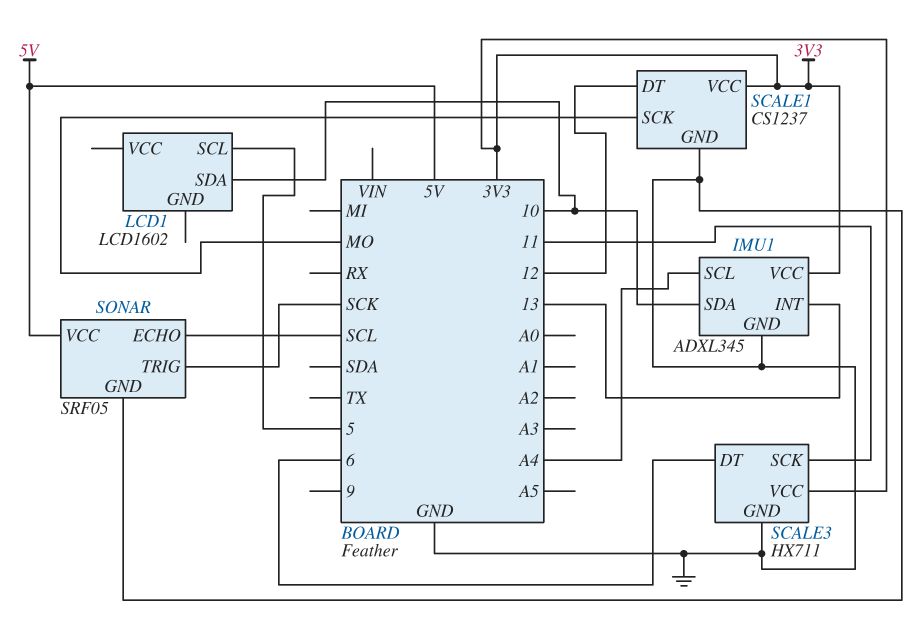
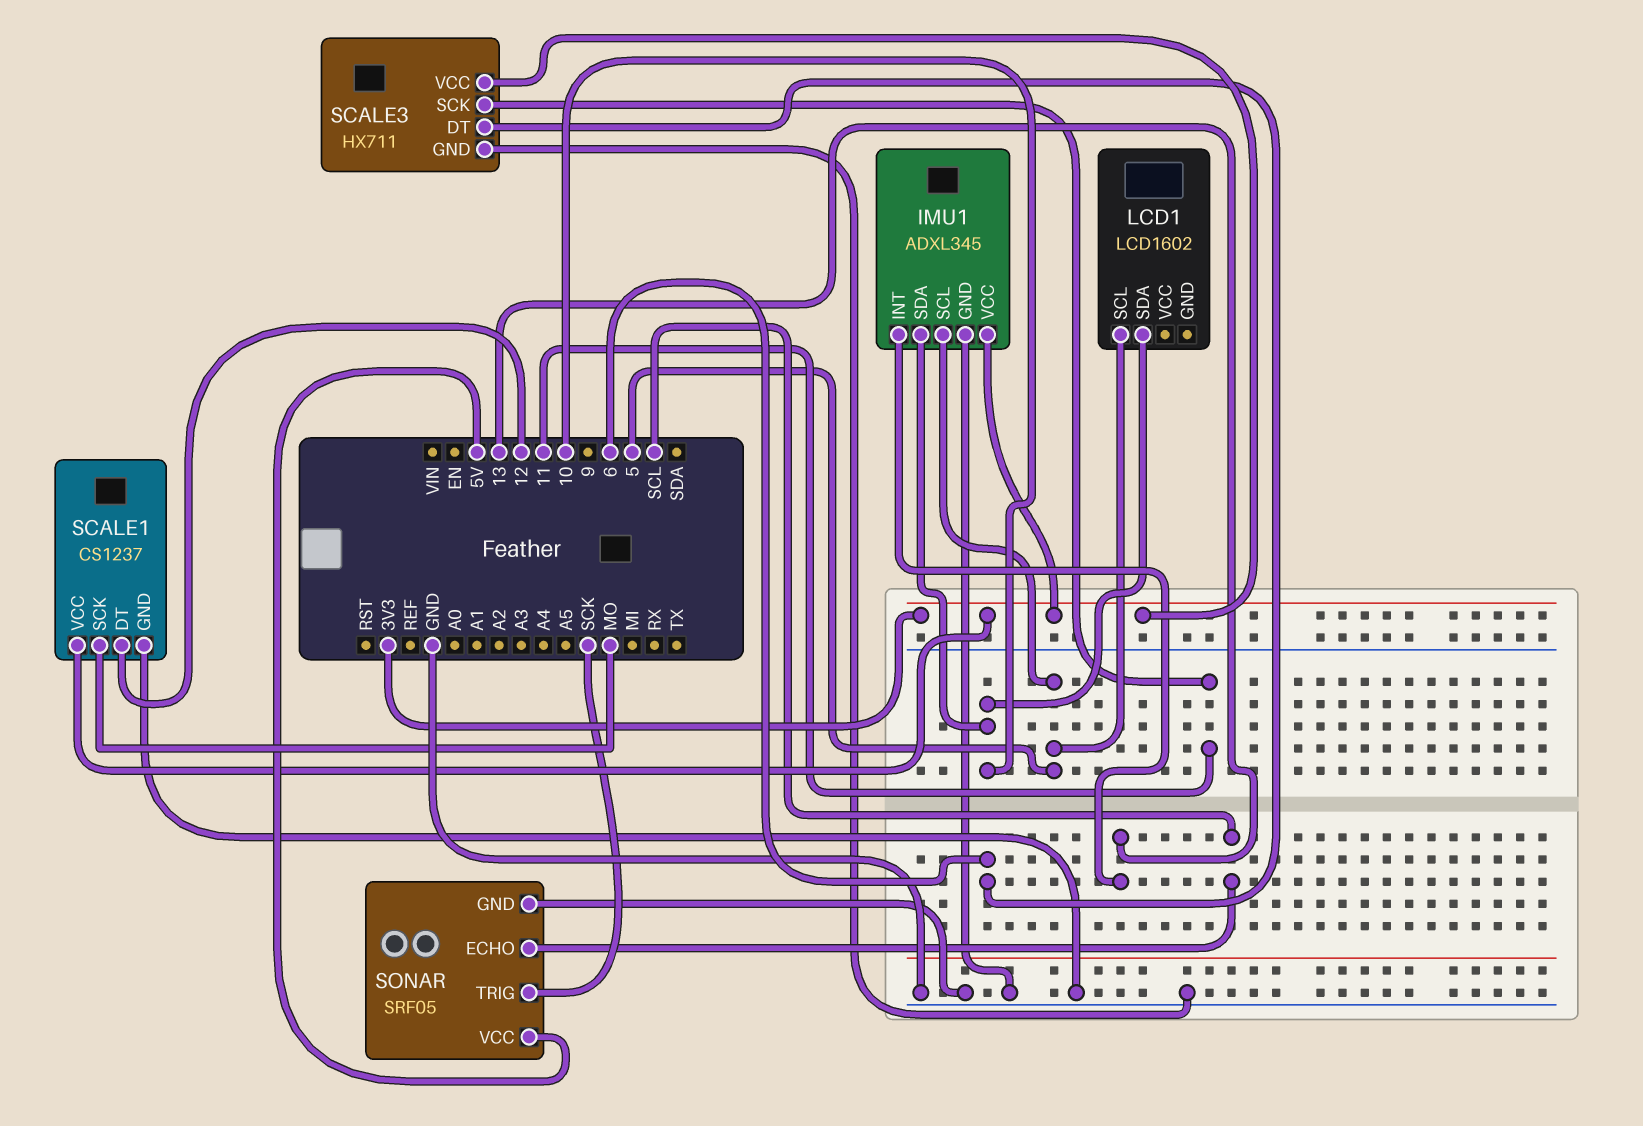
IMU1 pin SCL: A4 -> 5

